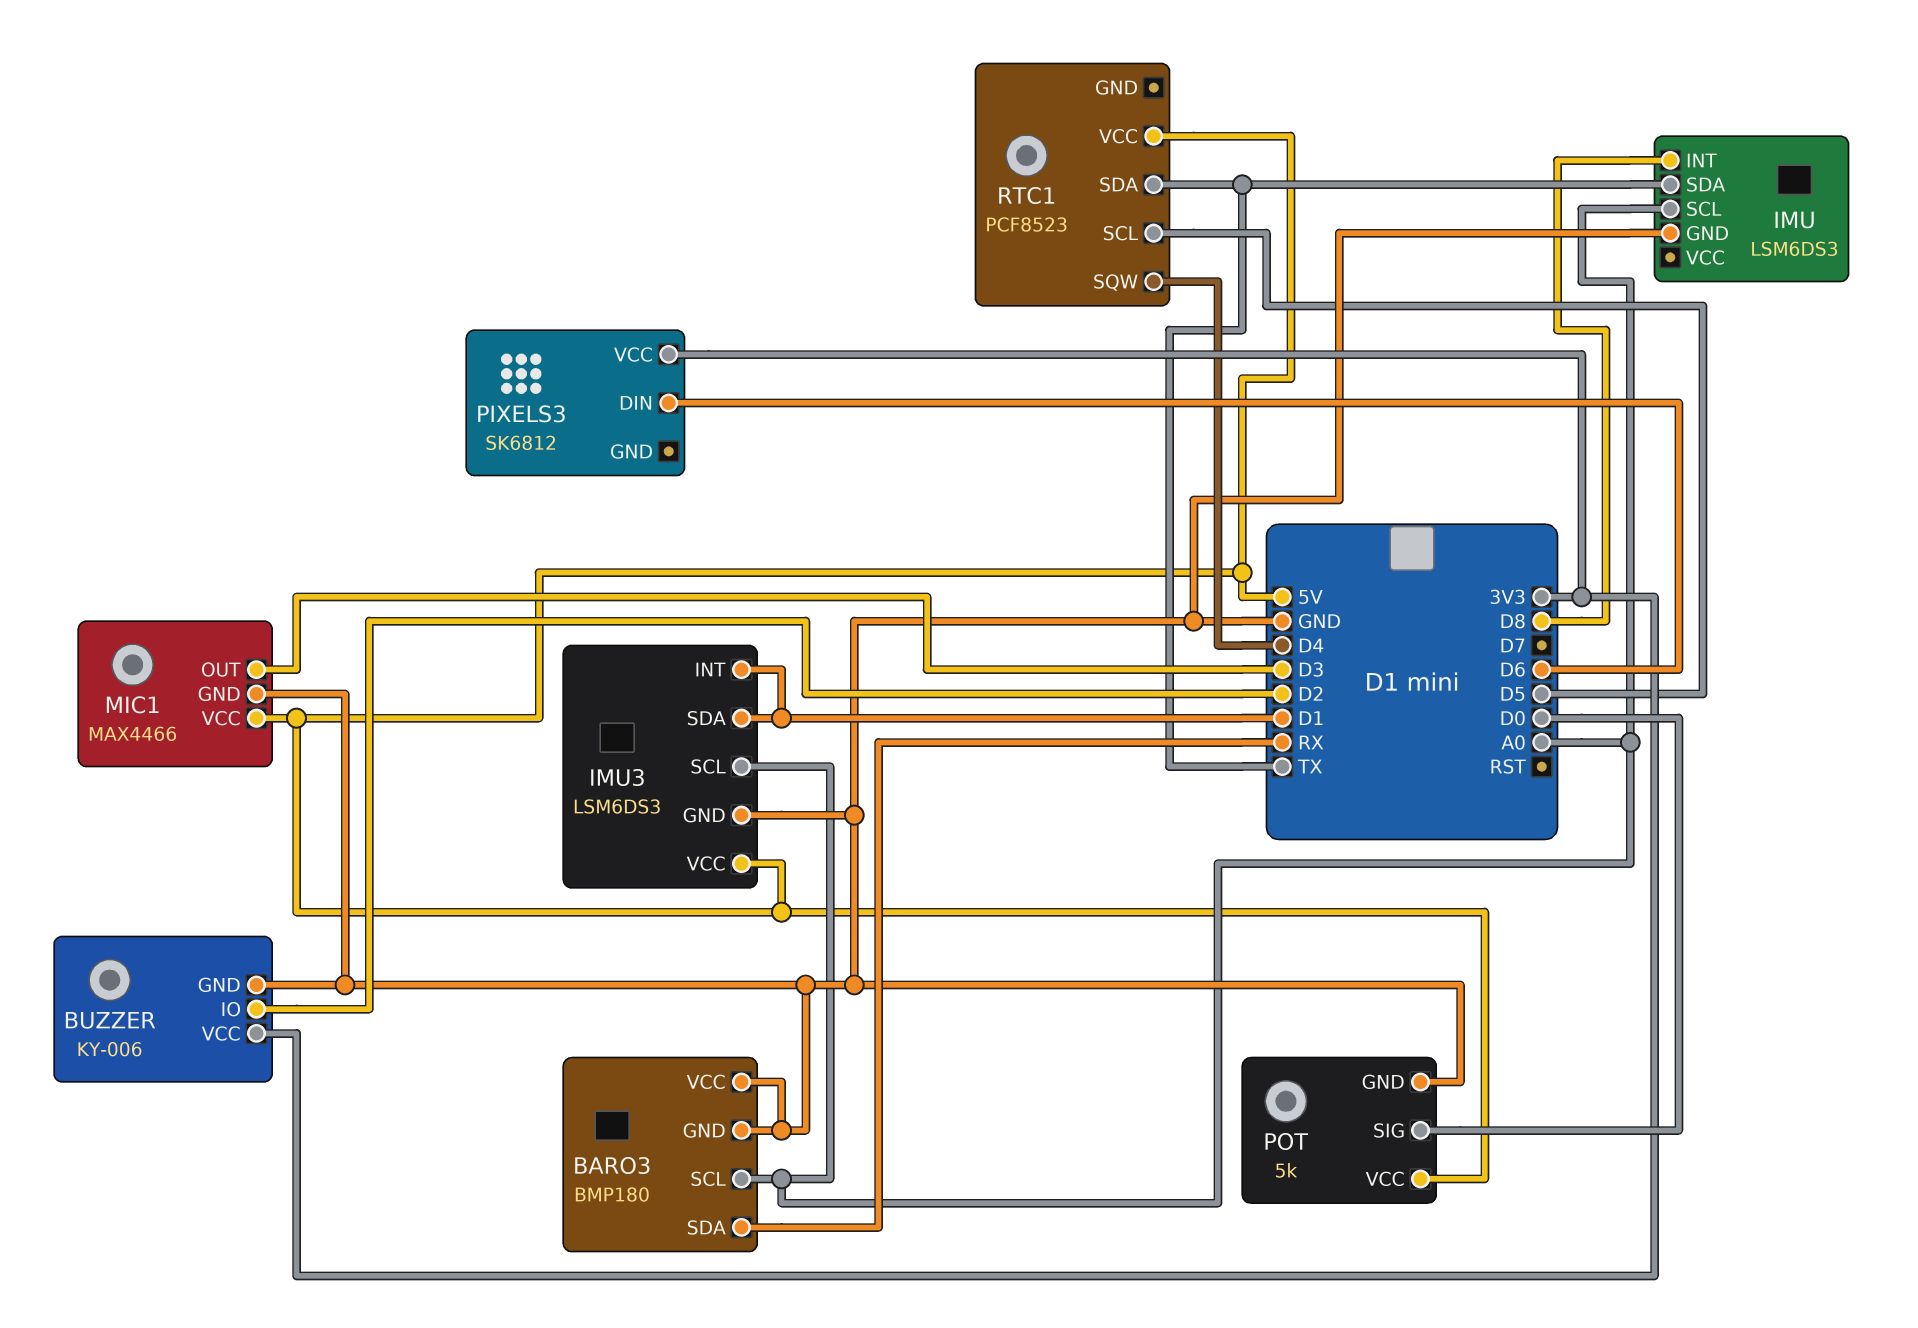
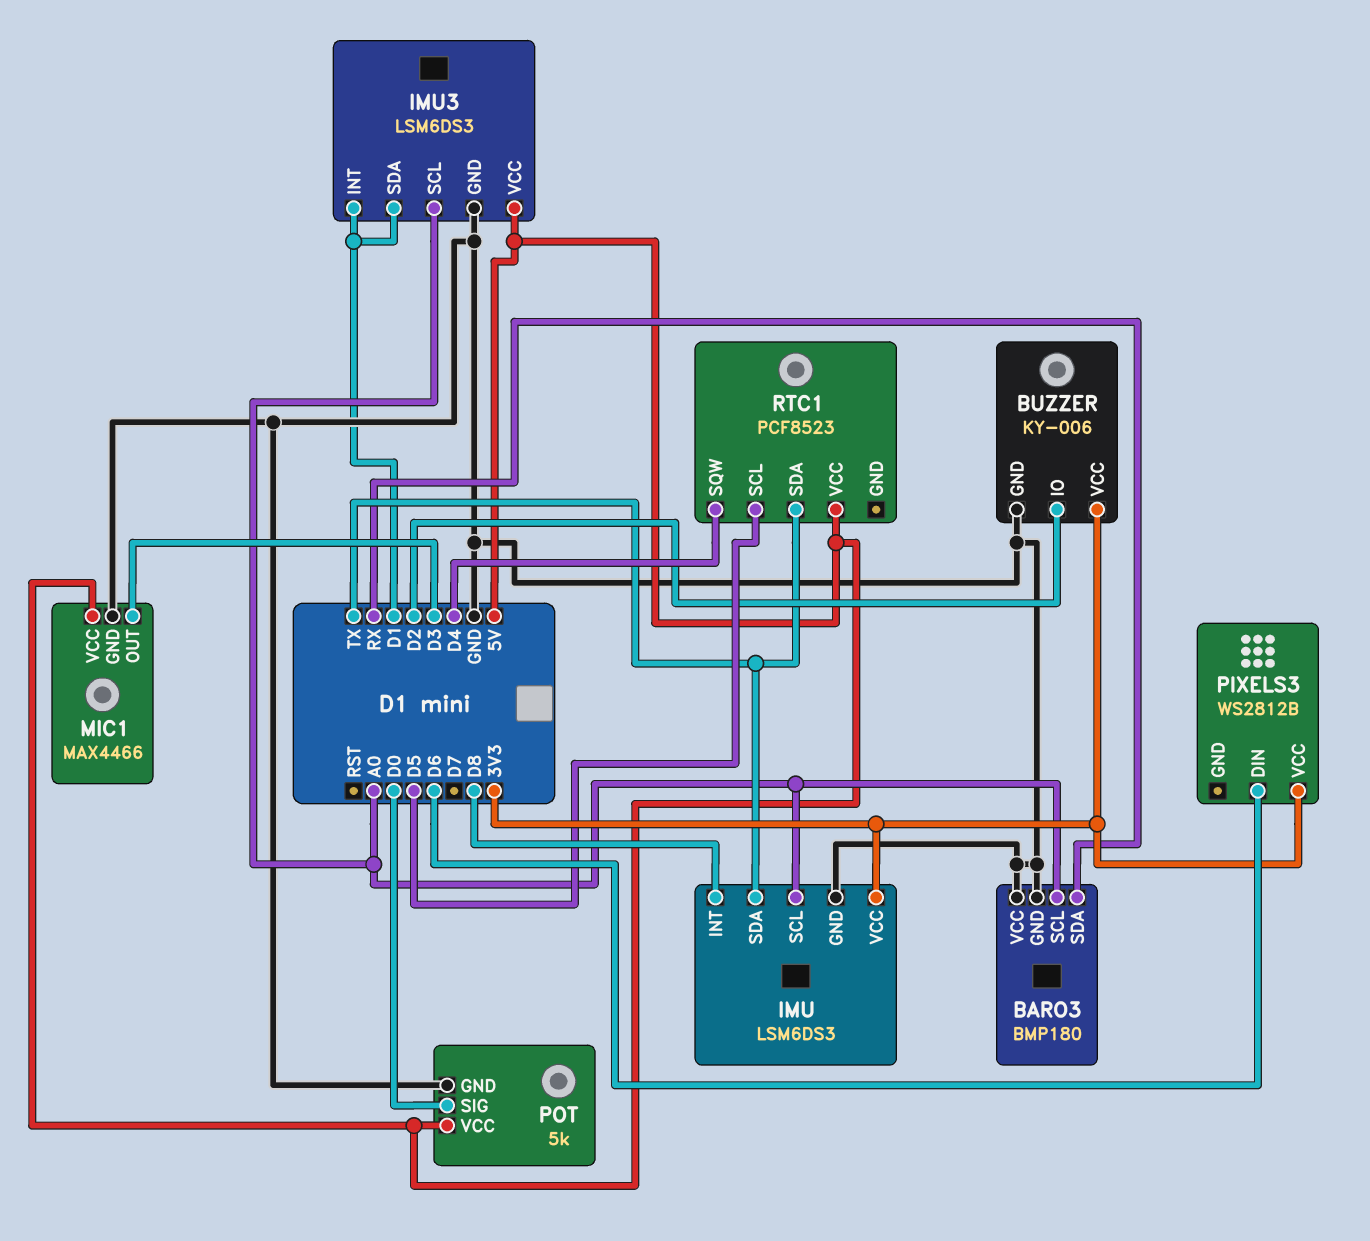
IMU pin VCC: none -> 3V3
PIXELS3: SK6812 -> WS2812B

